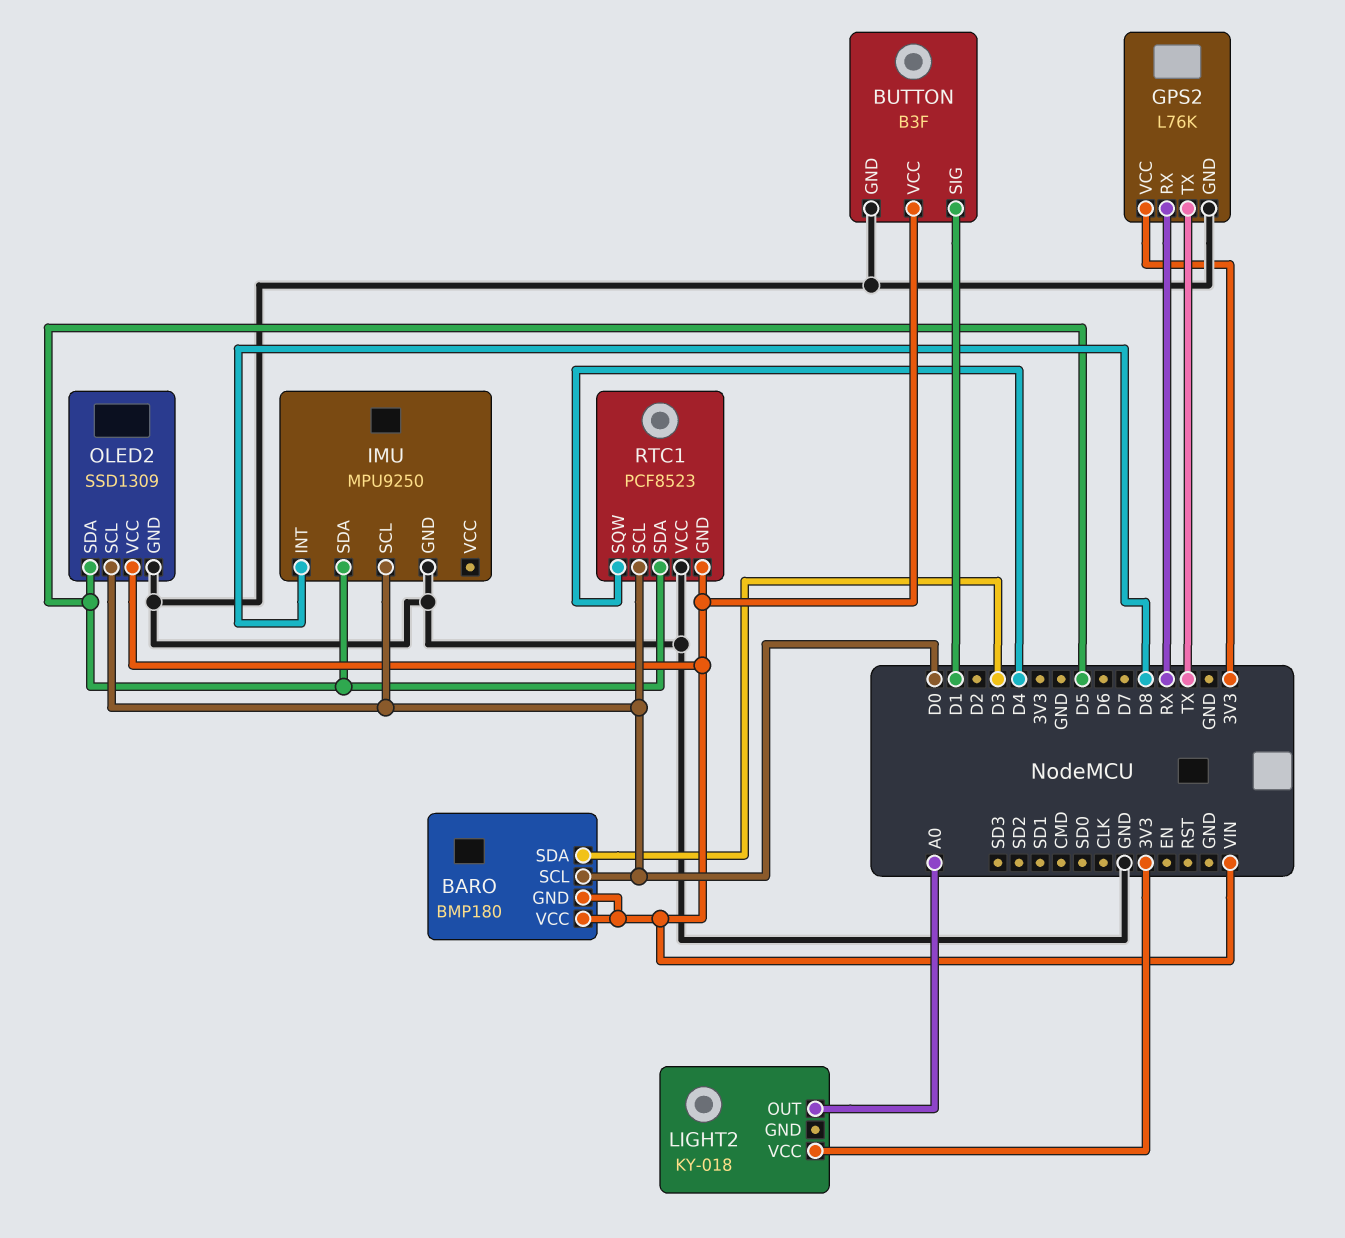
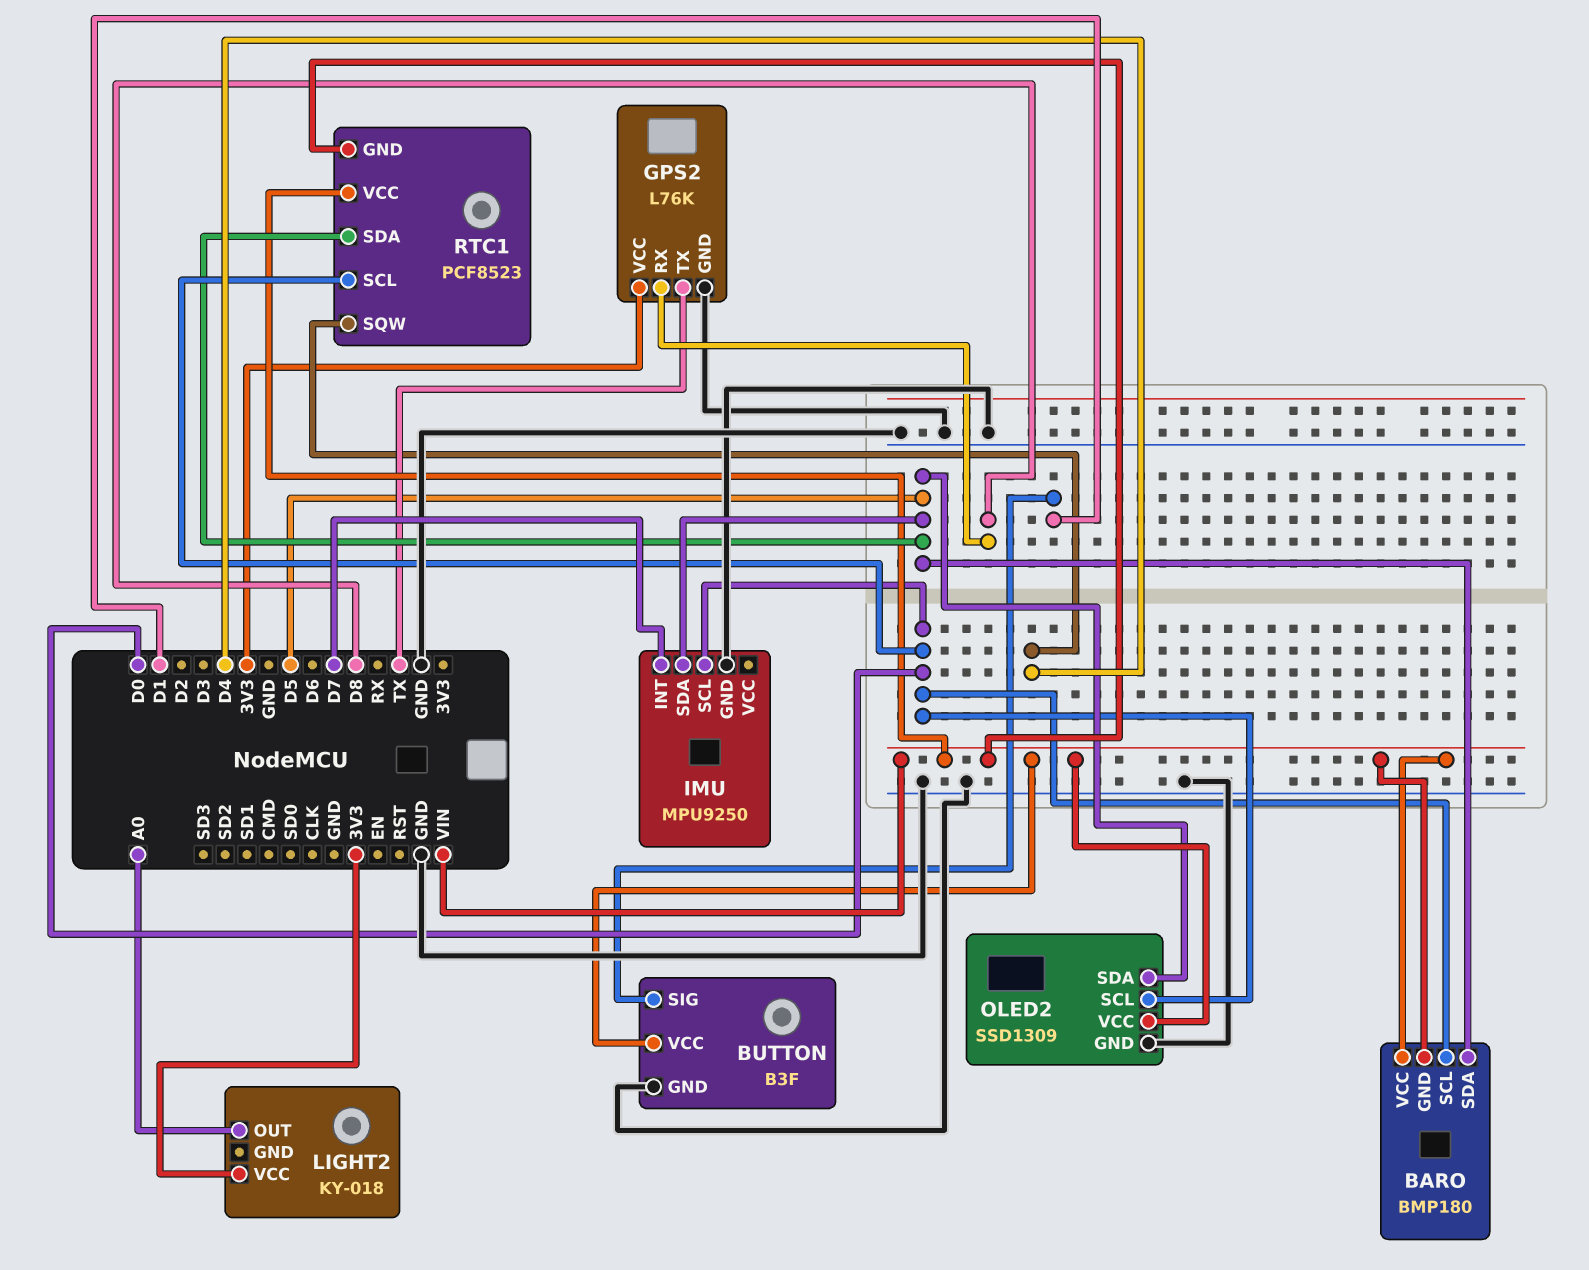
BARO pin SDA: D3 -> D5
GPS2 pin RX: RX -> D8
IMU pin INT: D8 -> D7
RTC1 pin VCC: GND -> VIN

